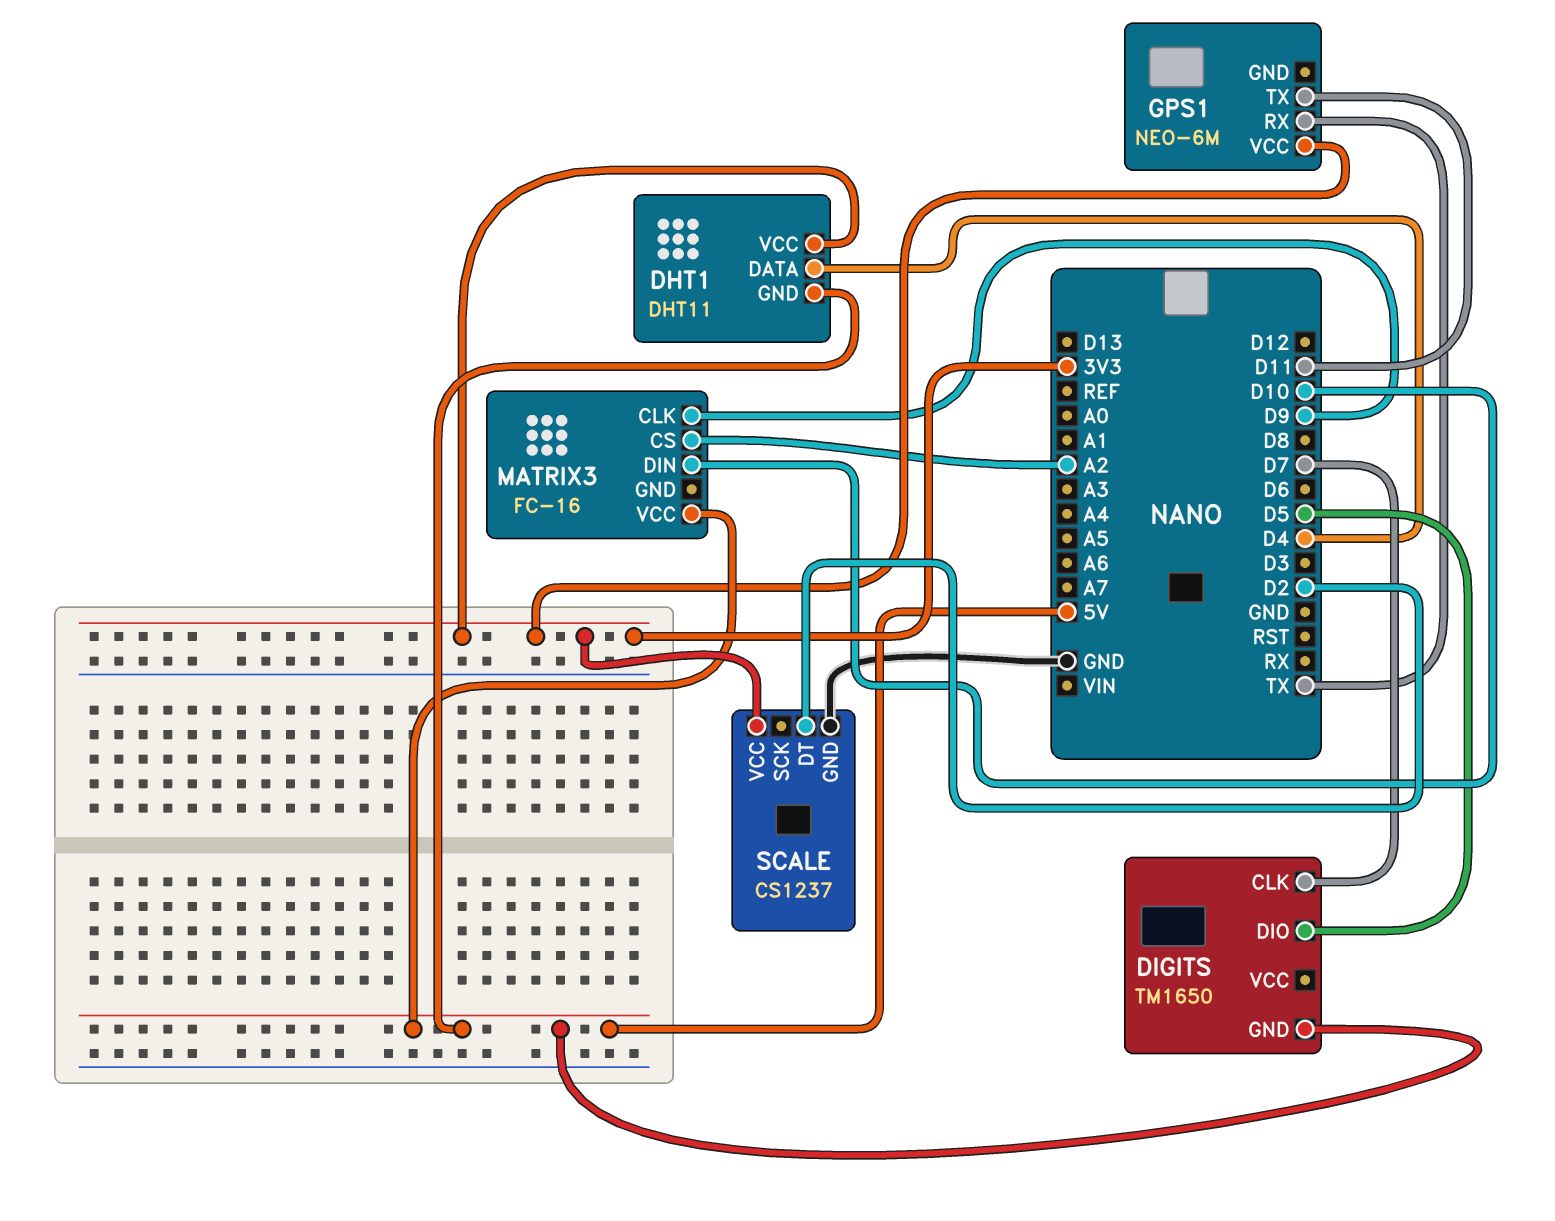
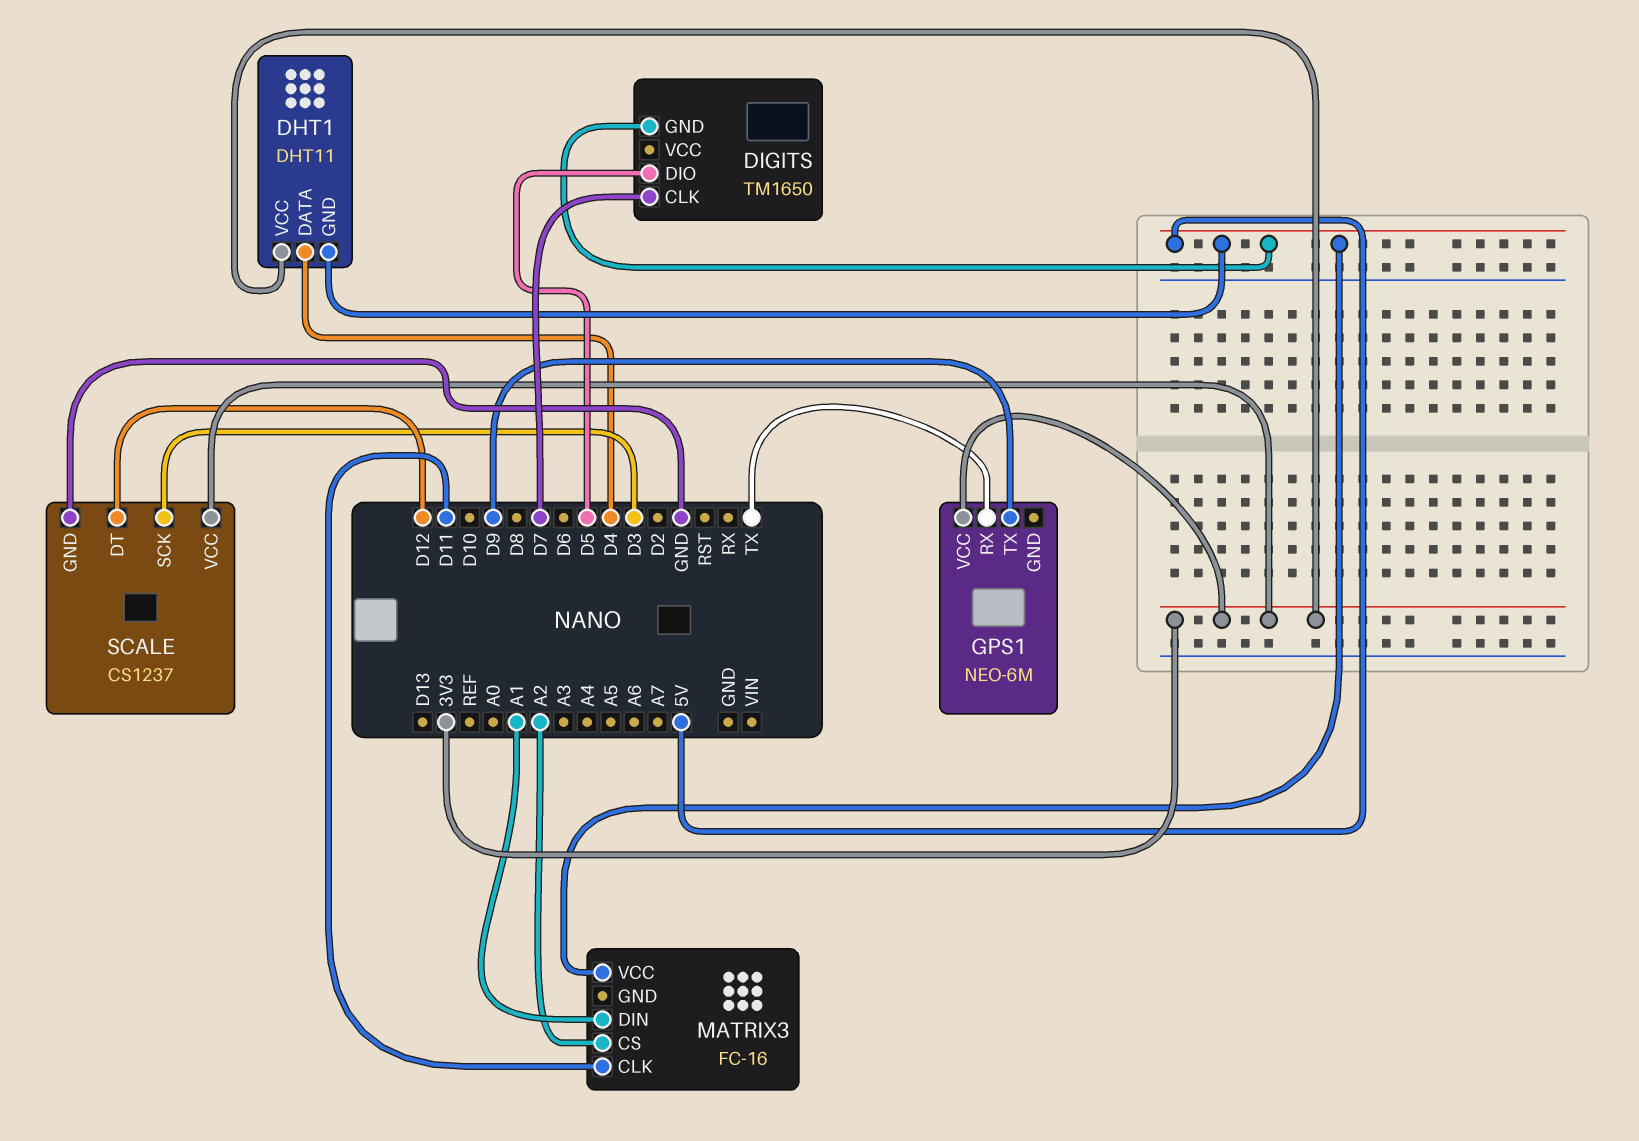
GPS1 pin TX: D11 -> D9
MATRIX3 pin CLK: D9 -> D11
MATRIX3 pin DIN: D10 -> A1
SCALE pin DT: D2 -> D12
SCALE pin SCK: none -> D3

